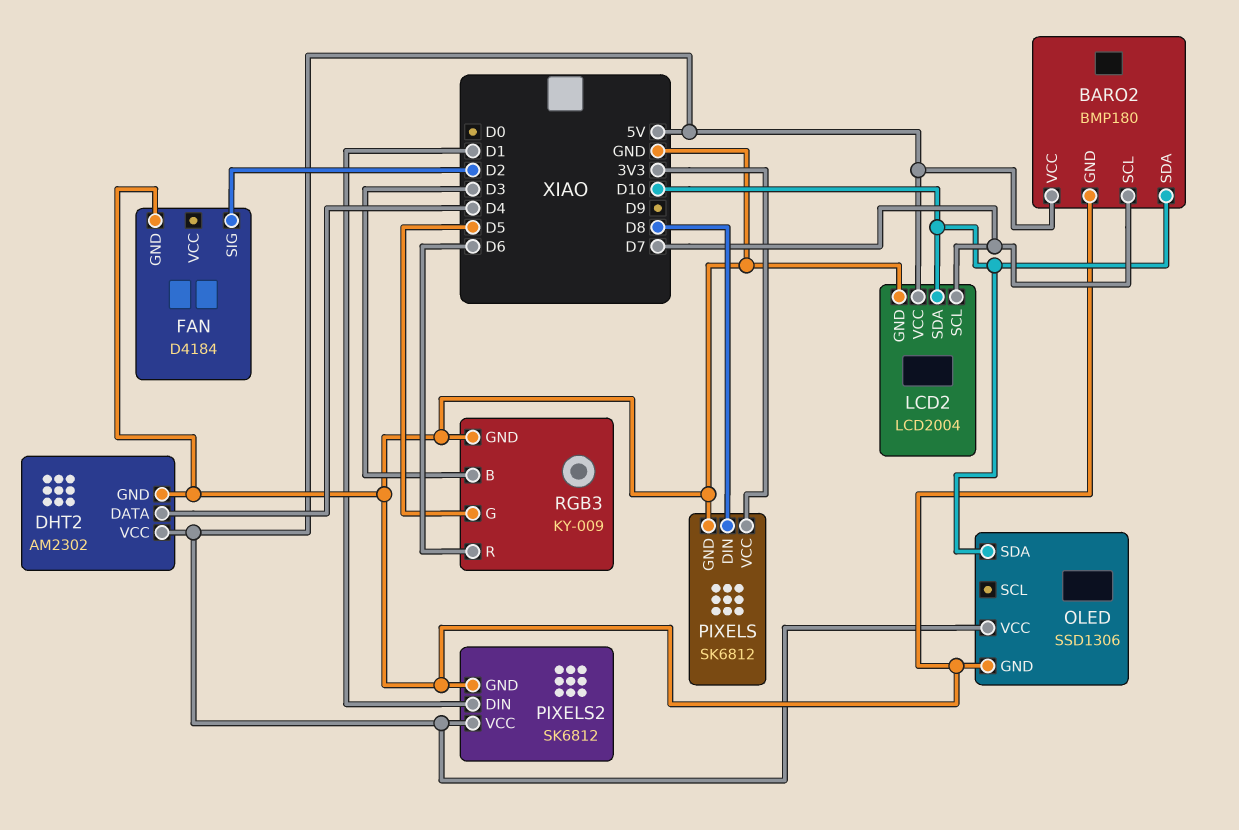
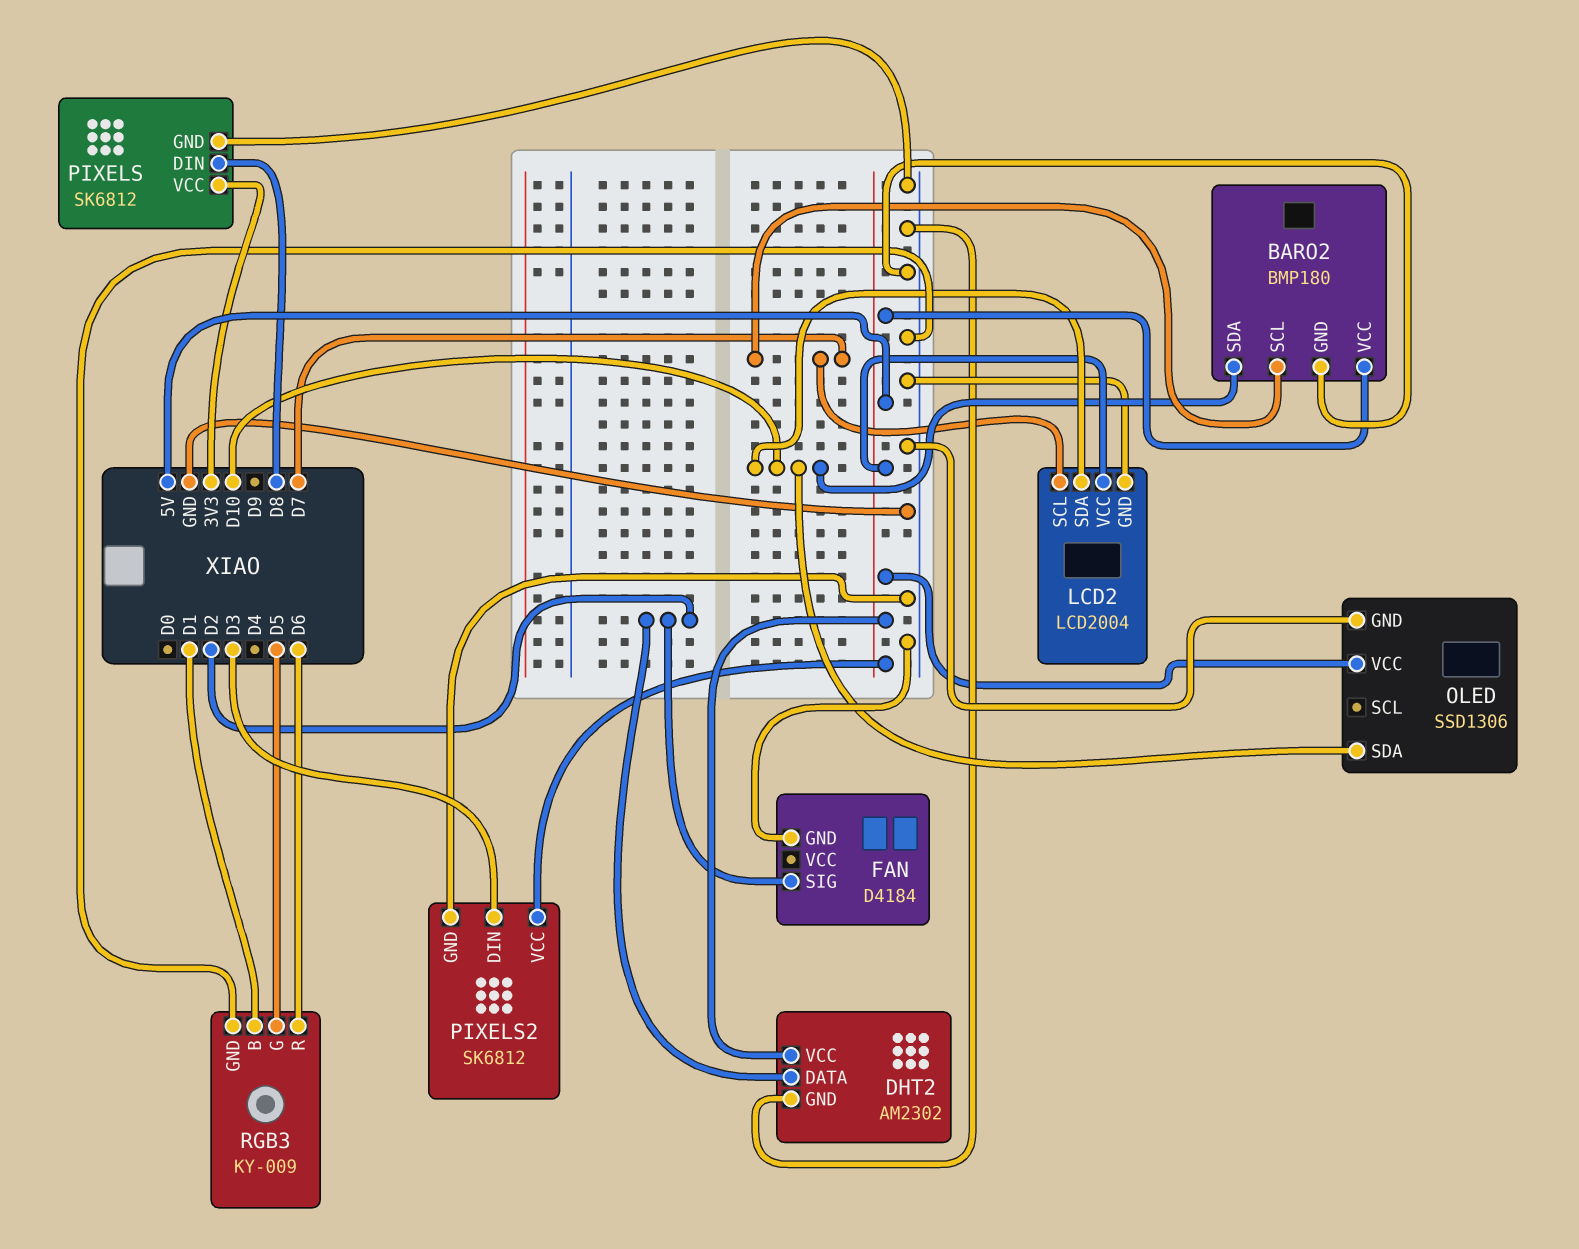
DHT2 pin DATA: D4 -> D2
PIXELS2 pin DIN: D1 -> D3
RGB3 pin B: D3 -> D1

